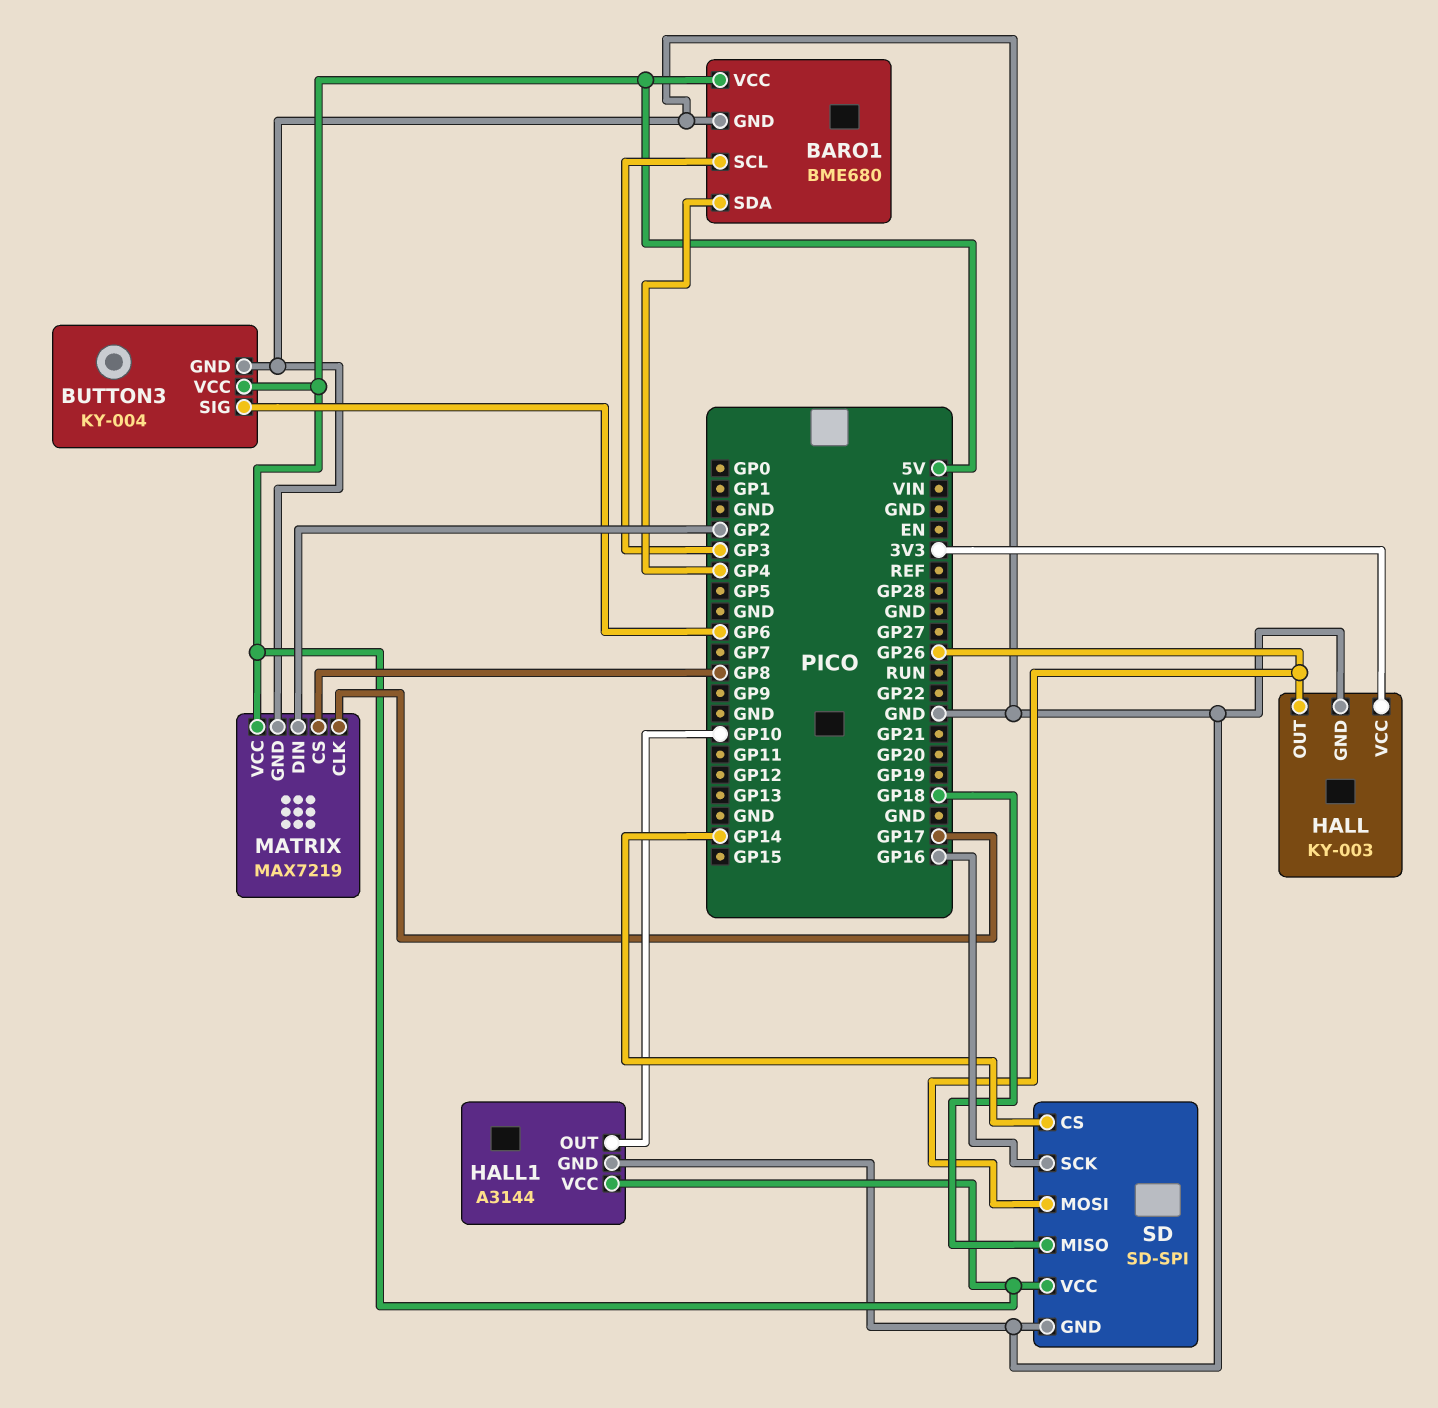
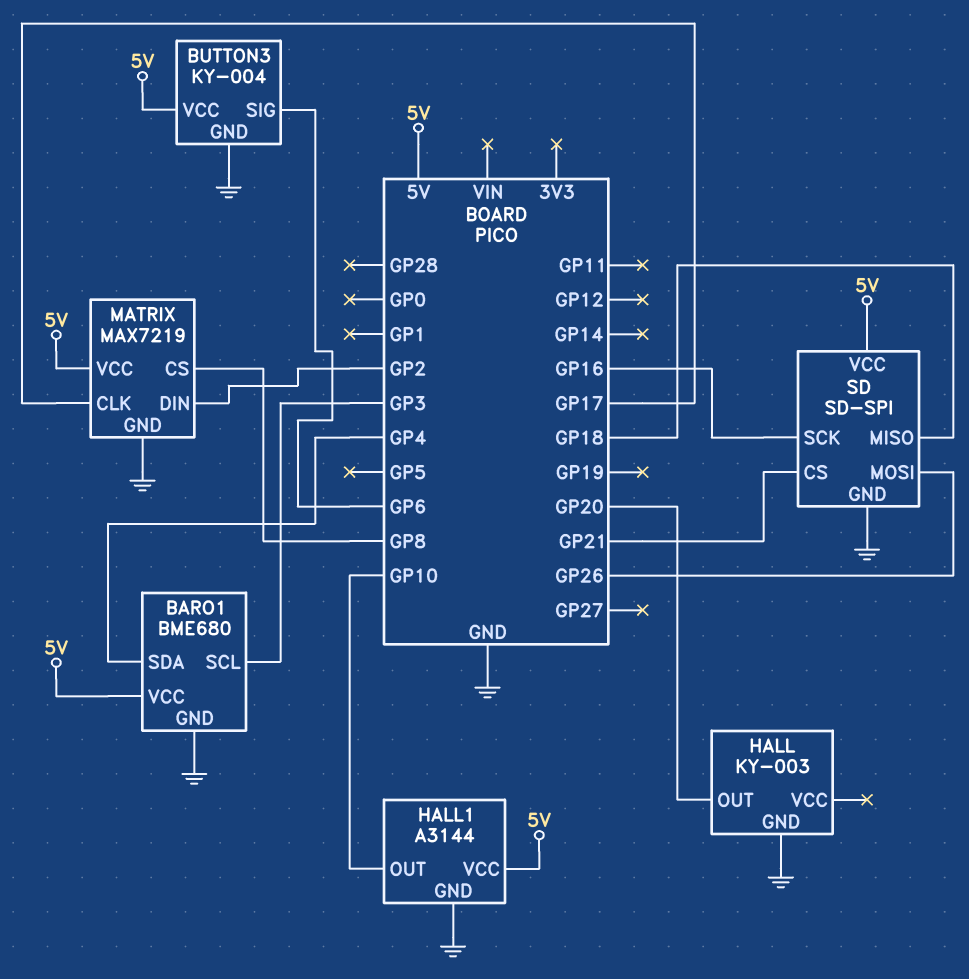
HALL pin OUT: GP26 -> GP20
HALL pin VCC: 3V3 -> none
SD pin CS: GP14 -> GP21

